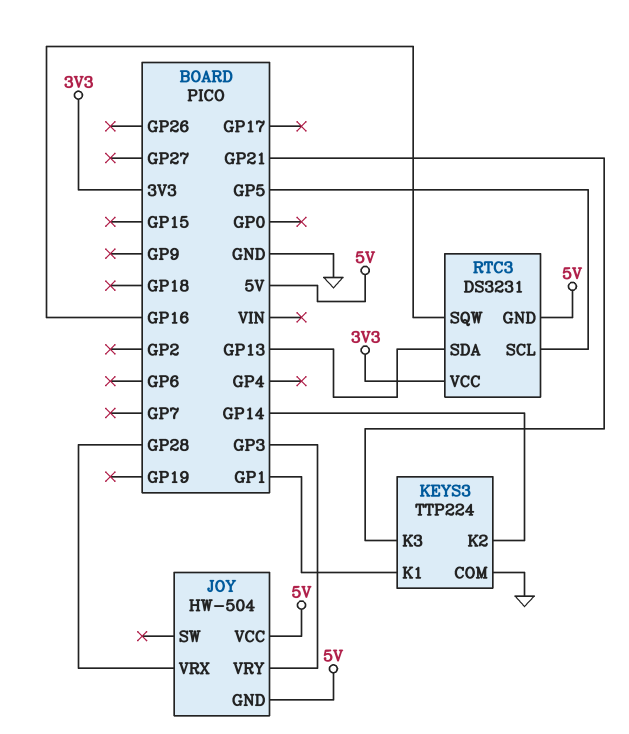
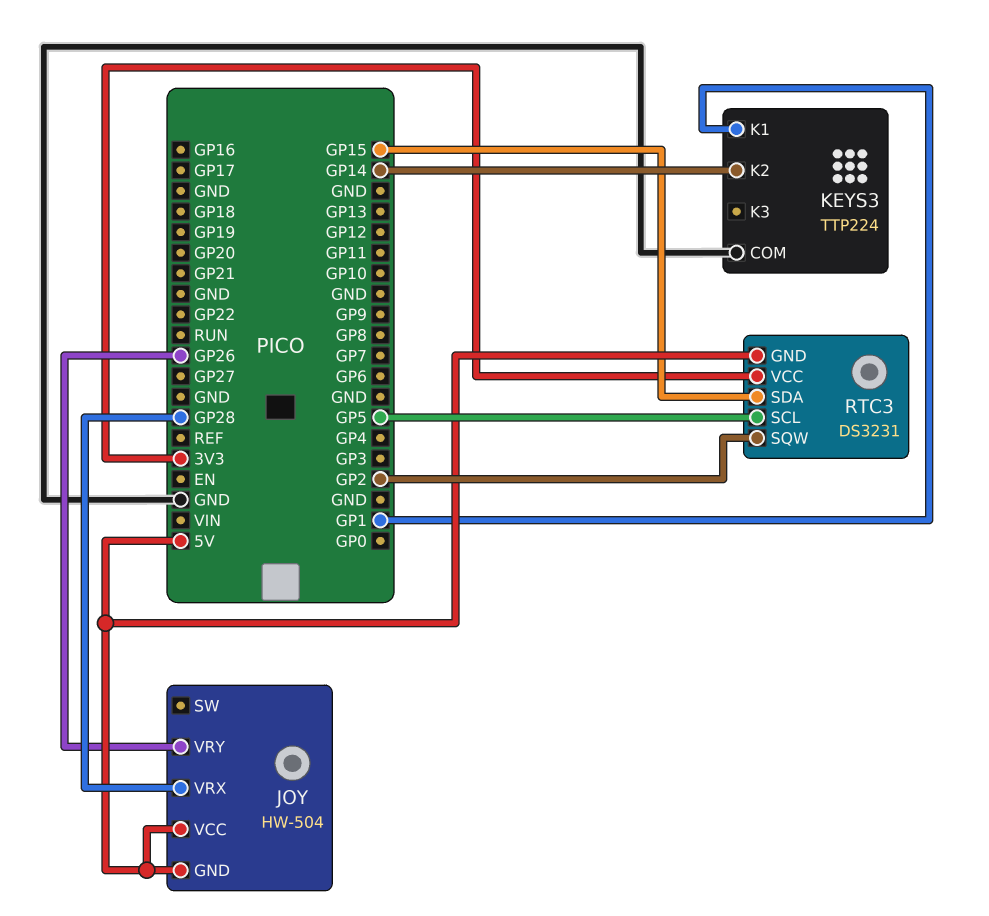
JOY pin VRY: GP3 -> GP26
KEYS3 pin K3: GP21 -> none
RTC3 pin SDA: GP13 -> GP15
RTC3 pin SQW: GP16 -> GP2

